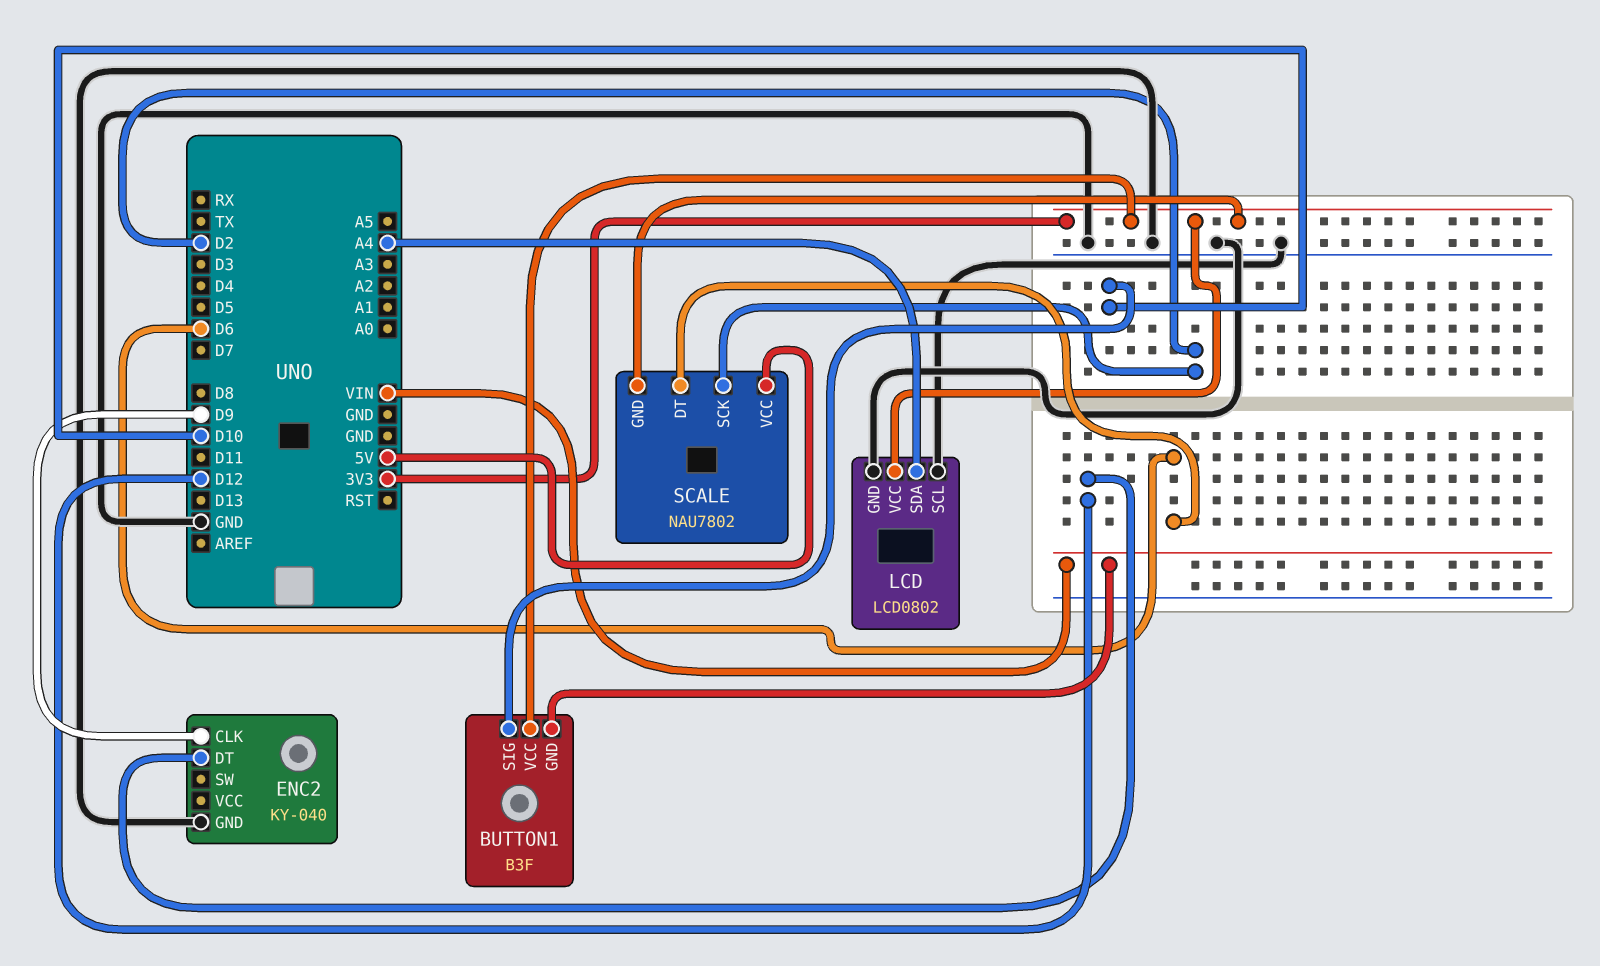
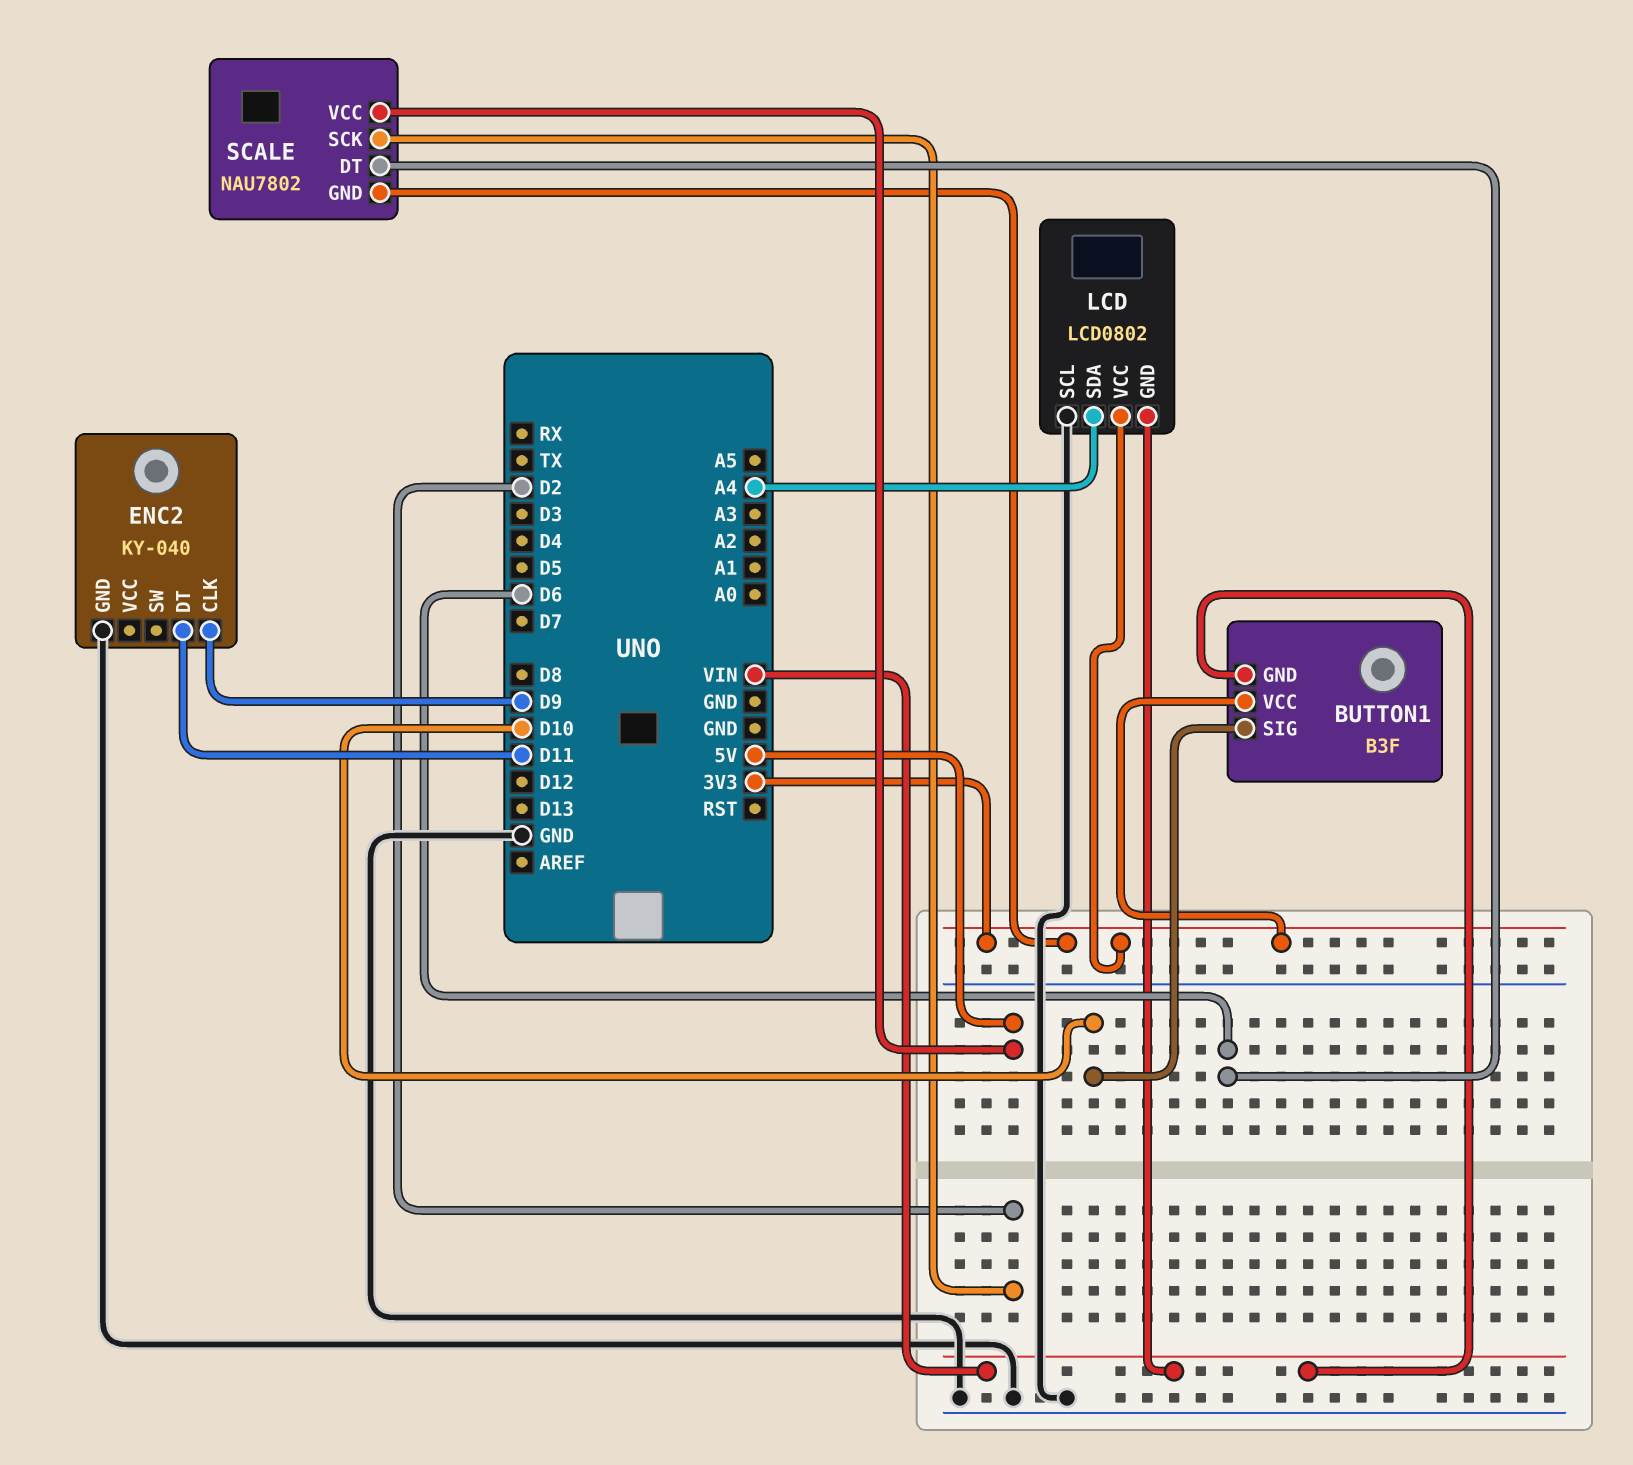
ENC2 pin DT: D12 -> D11
LCD pin GND: GND -> VIN

